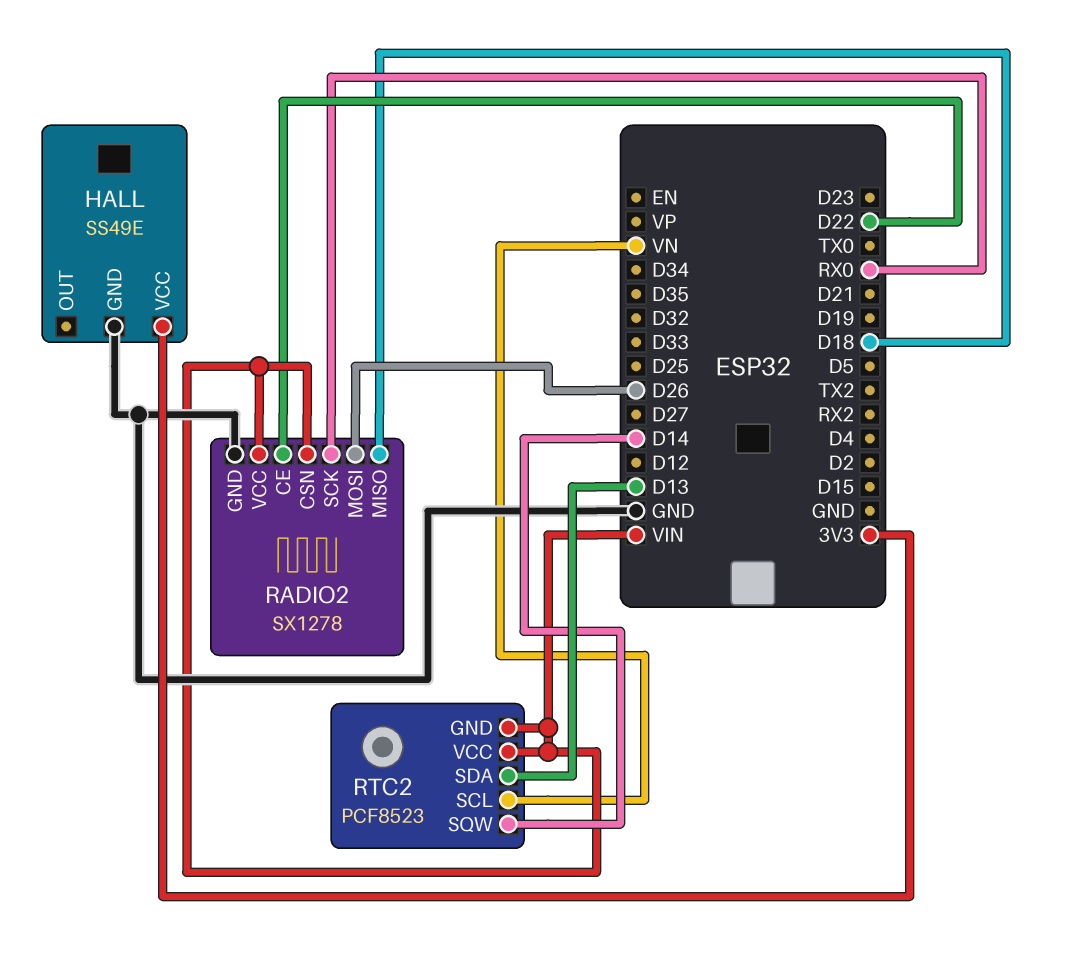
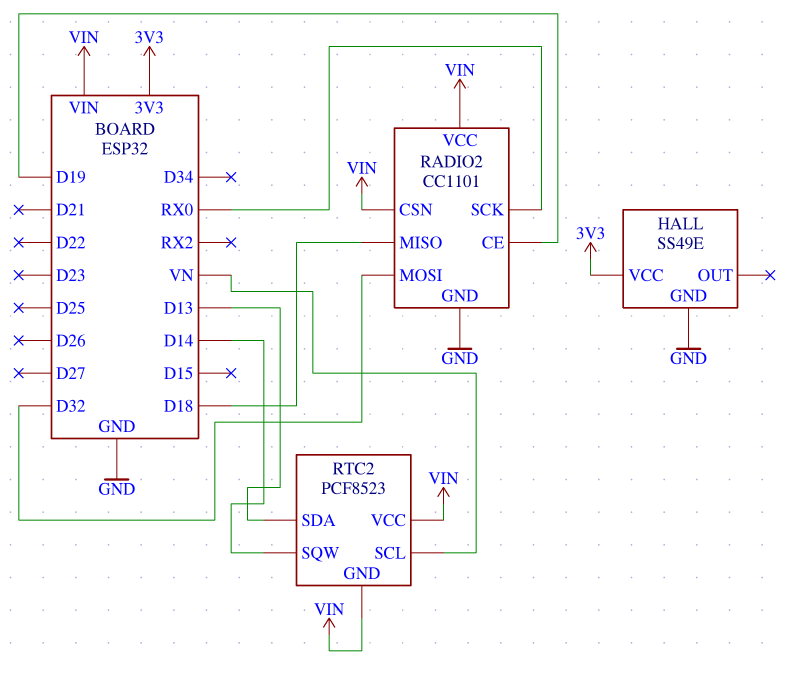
RADIO2: SX1278 -> CC1101
RADIO2 pin CE: D22 -> D19
RADIO2 pin MOSI: D26 -> D32

